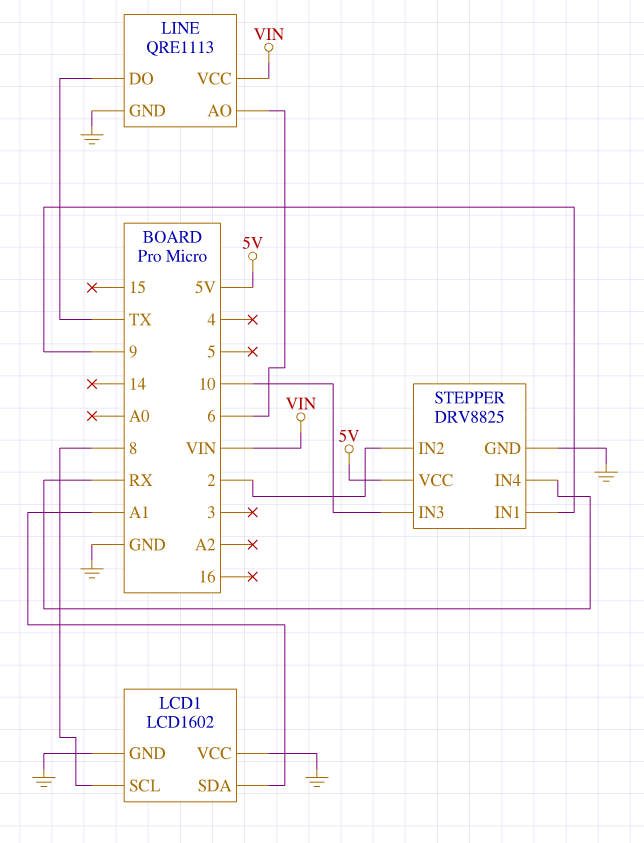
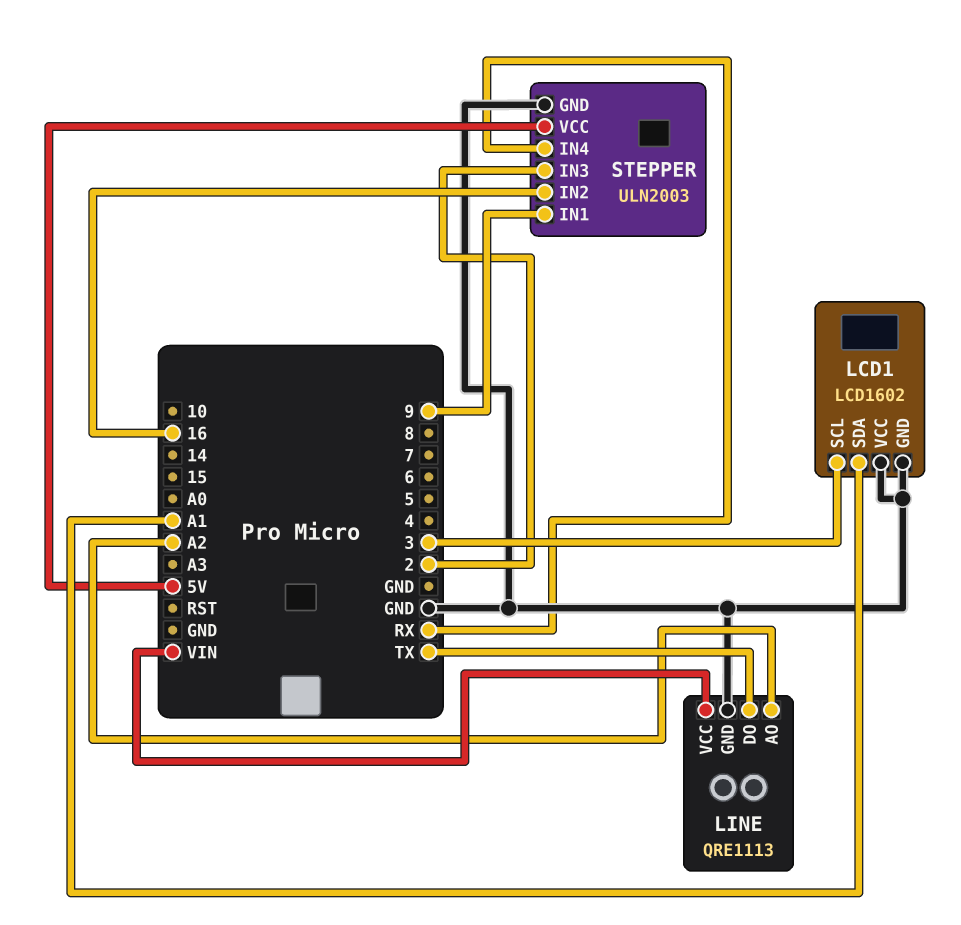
LCD1 pin SCL: 8 -> 3
LINE pin AO: 6 -> A2
STEPPER: DRV8825 -> ULN2003
STEPPER pin IN2: 2 -> 16
STEPPER pin IN3: 10 -> 2

